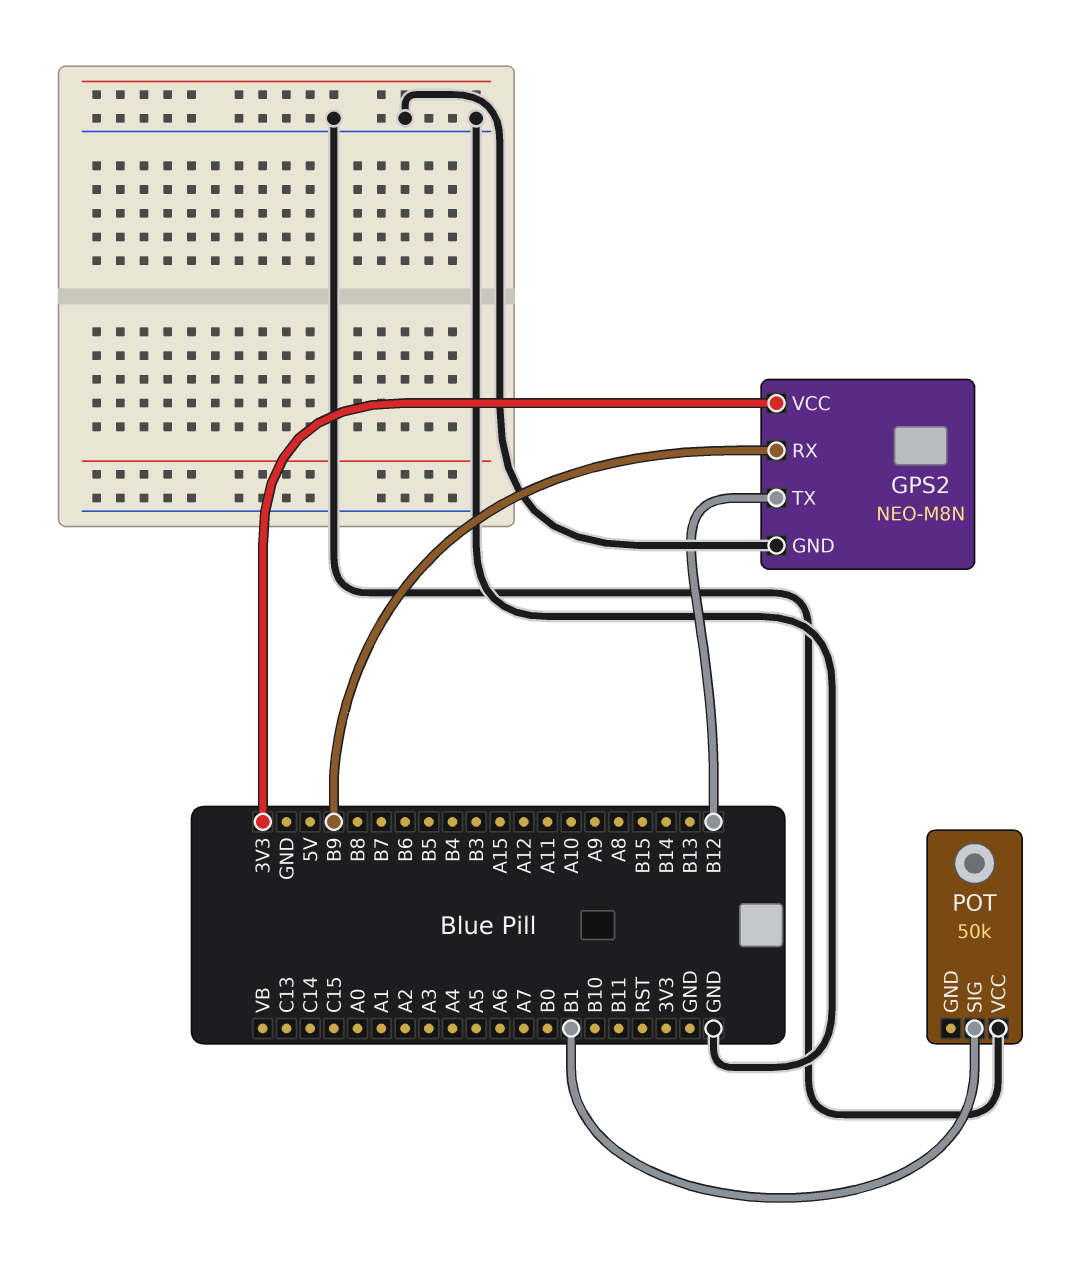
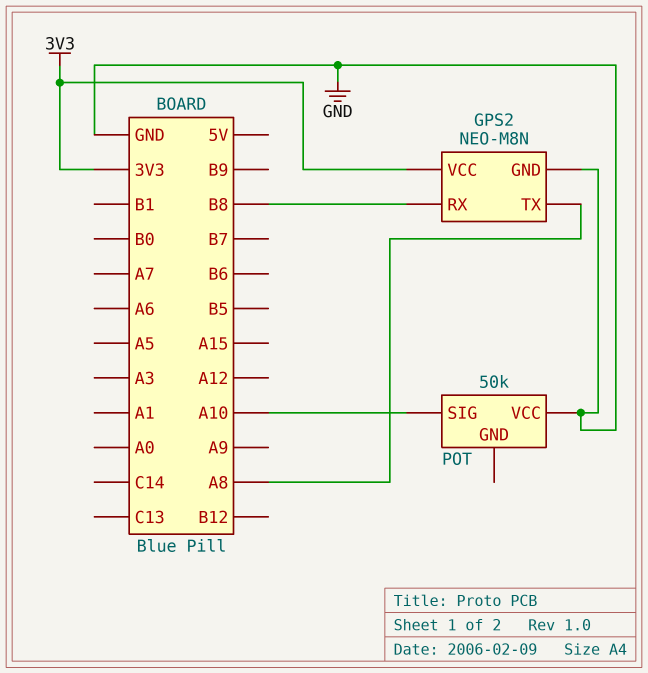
GPS2 pin RX: B9 -> B8
GPS2 pin TX: B12 -> A8
POT pin SIG: B1 -> A10

